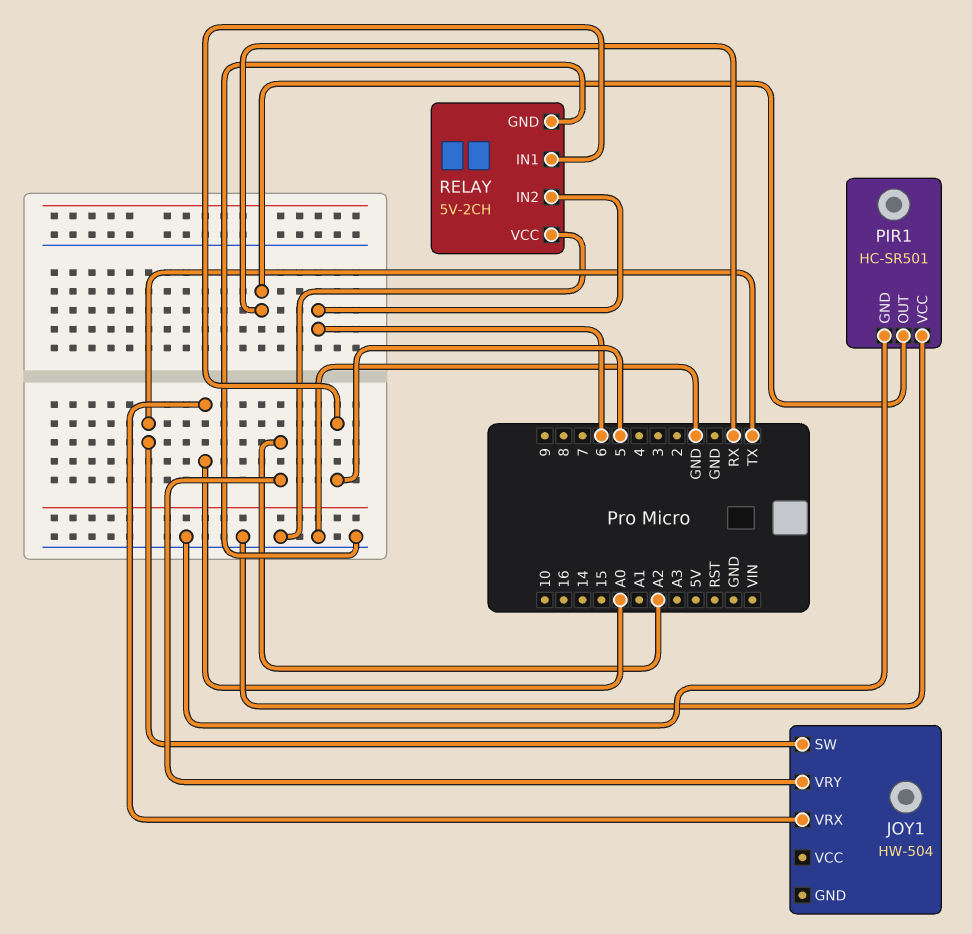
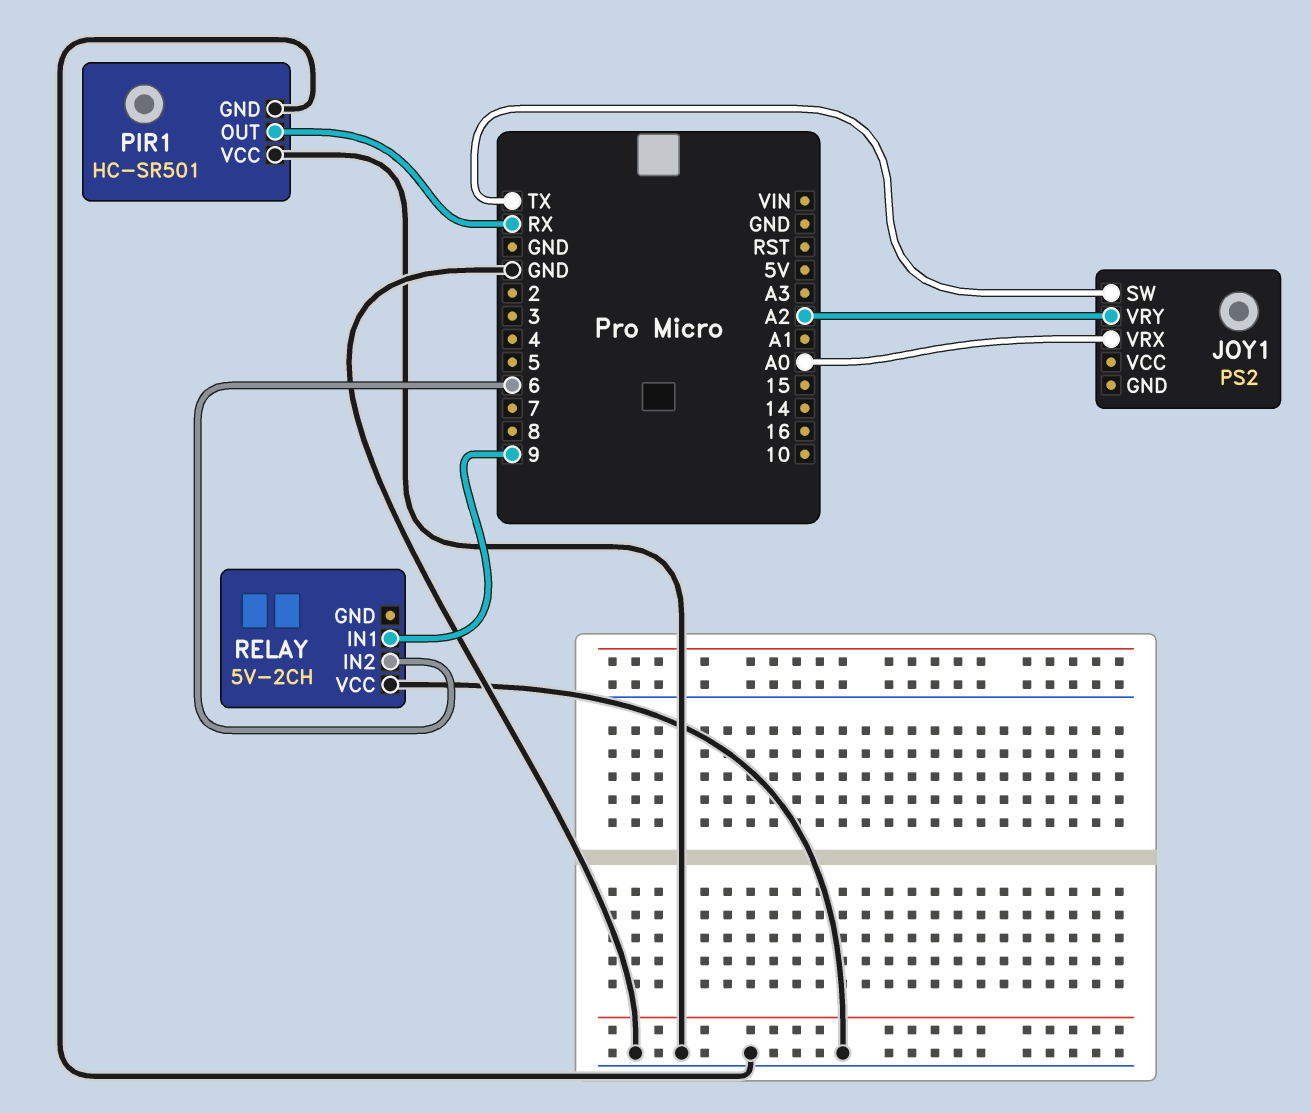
JOY1: HW-504 -> PS2
RELAY pin GND: GND -> none
RELAY pin IN1: 5 -> 9

